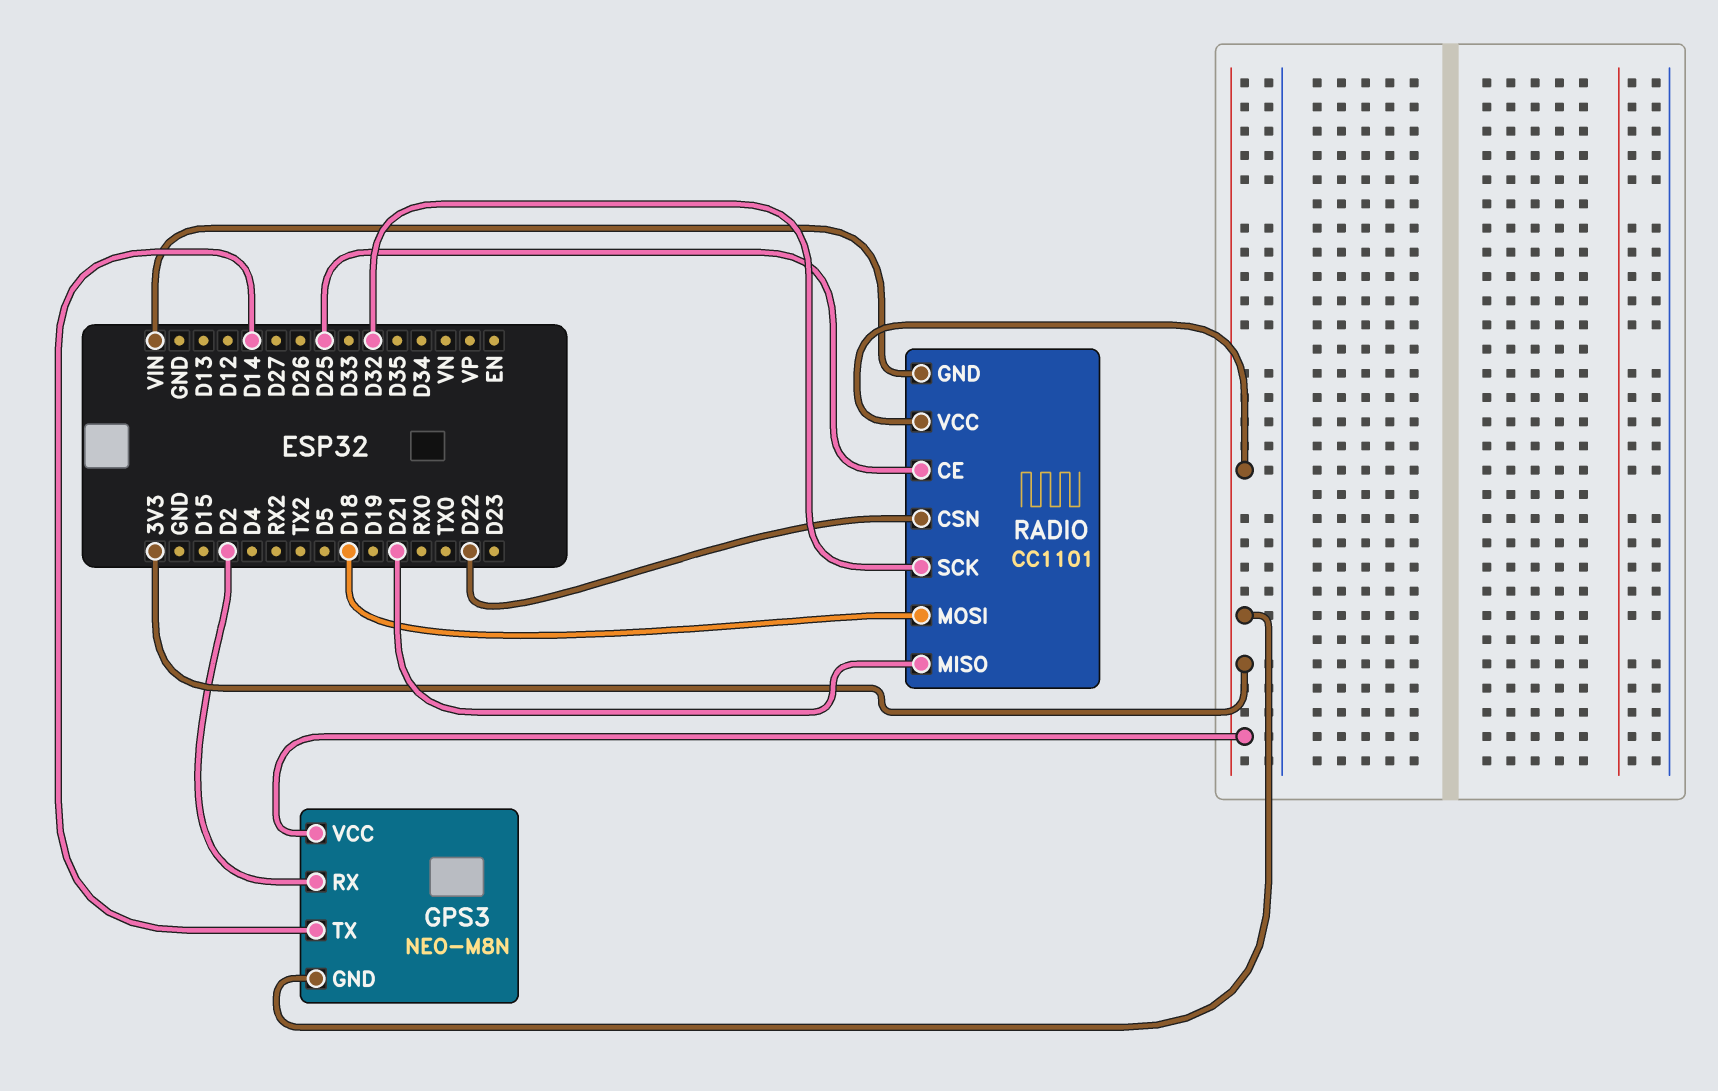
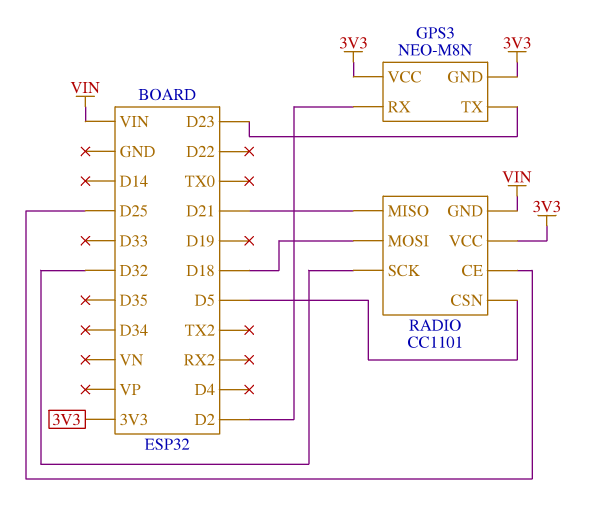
GPS3 pin TX: D14 -> D23
RADIO pin CSN: D22 -> D5

